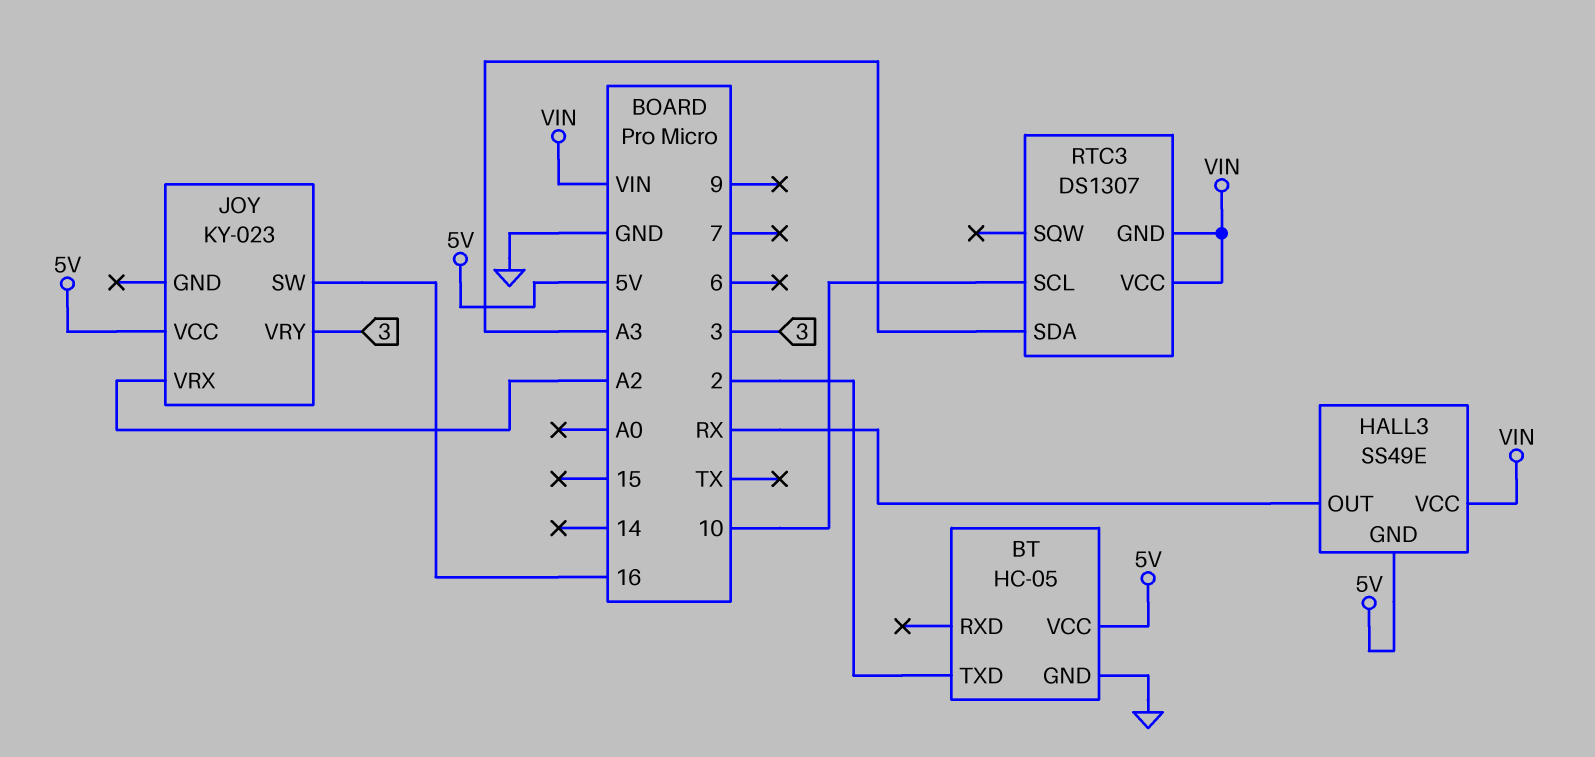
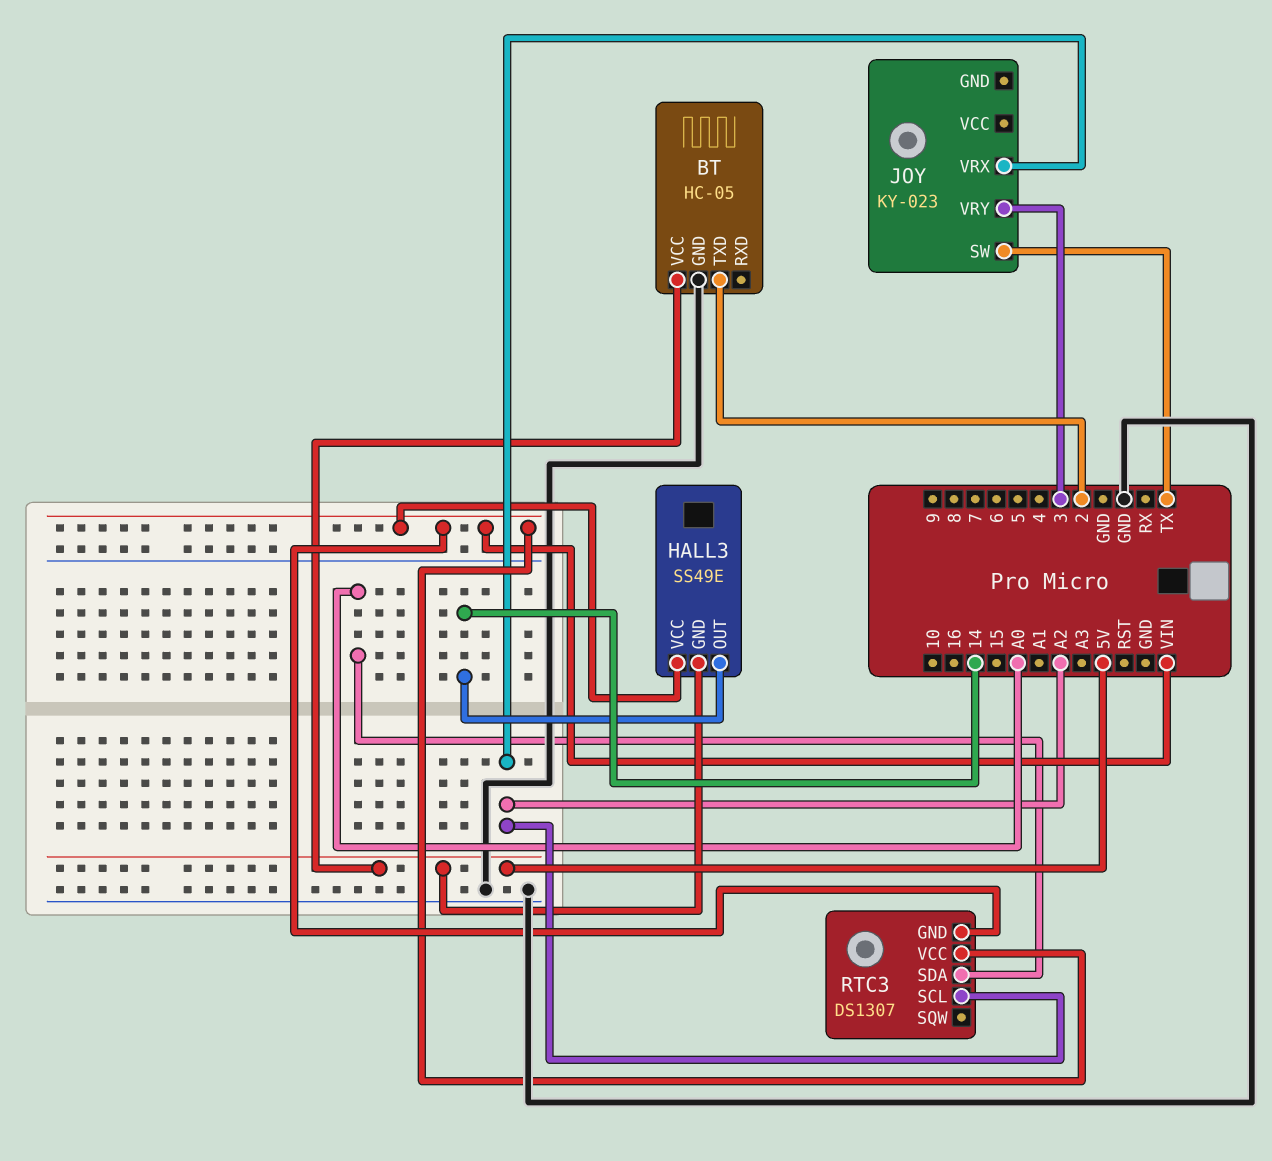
HALL3 pin OUT: RX -> 14
JOY pin SW: 16 -> TX
JOY pin VCC: 5V -> none
RTC3 pin SCL: 10 -> A2
RTC3 pin SDA: A3 -> A0

